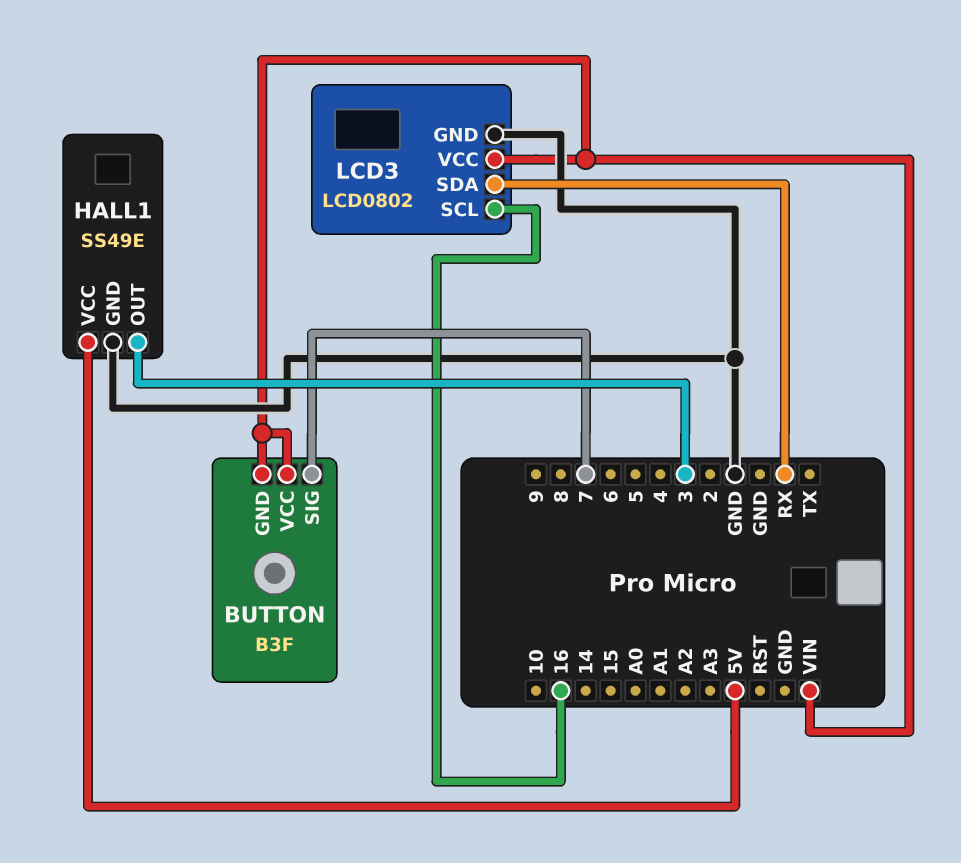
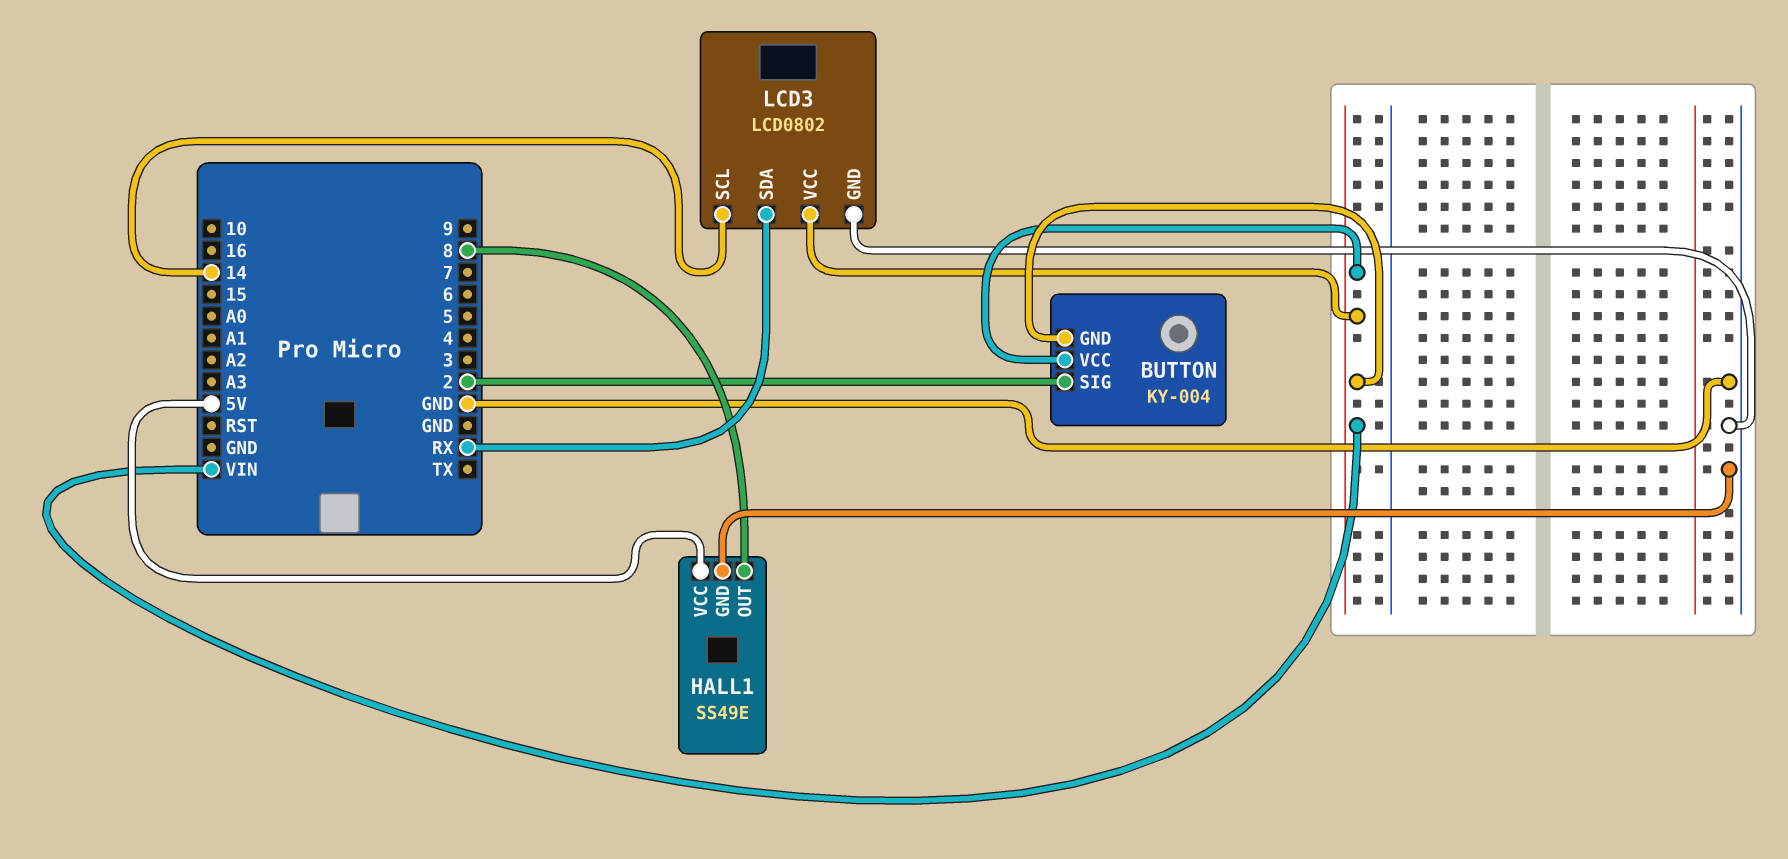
BUTTON: B3F -> KY-004
BUTTON pin SIG: 7 -> 2
HALL1 pin OUT: 3 -> 8
LCD3 pin SCL: 16 -> 14

